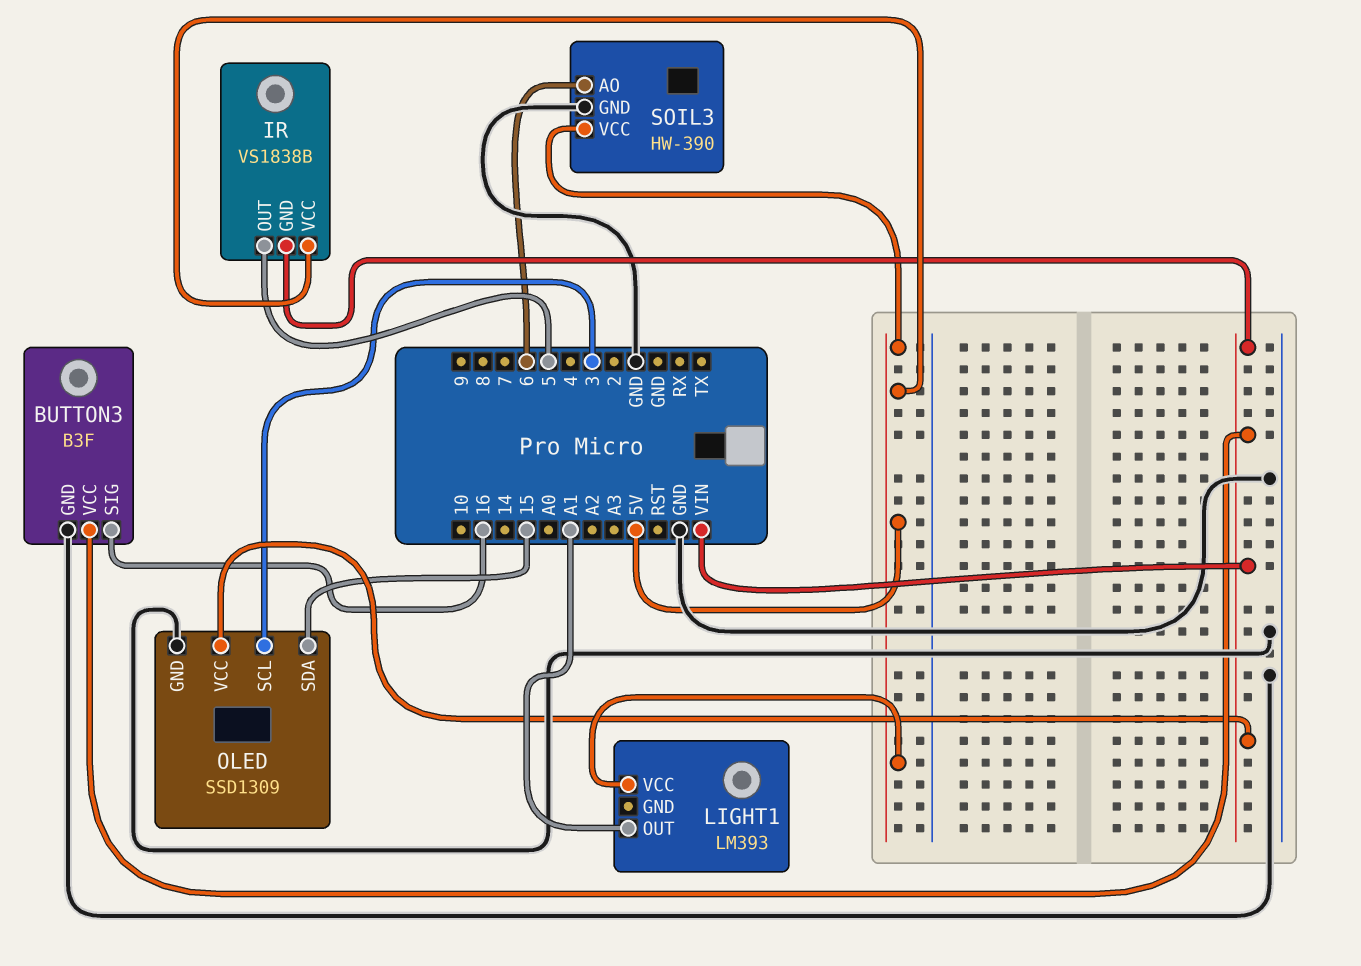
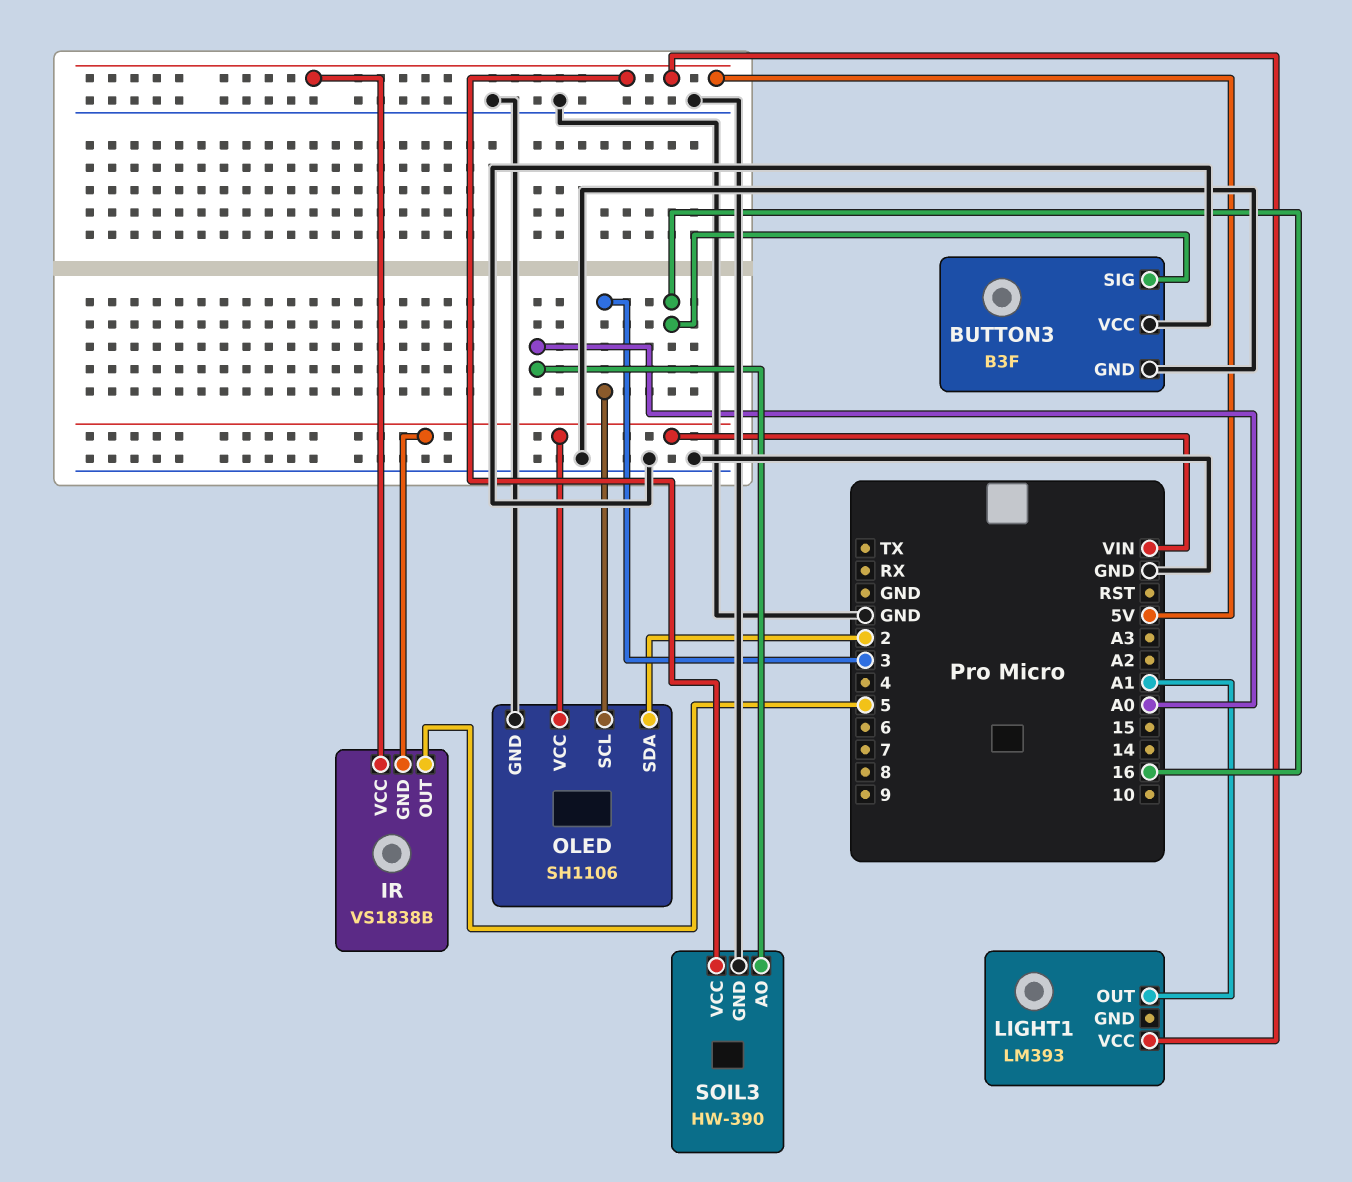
BUTTON3 pin VCC: VIN -> GND
OLED: SSD1309 -> SH1106
OLED pin SDA: 15 -> 2
SOIL3 pin AO: 6 -> A0

